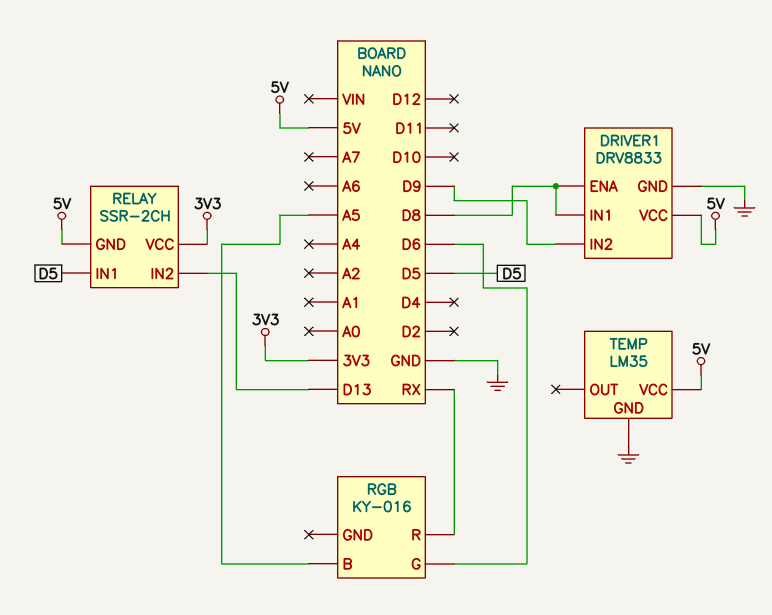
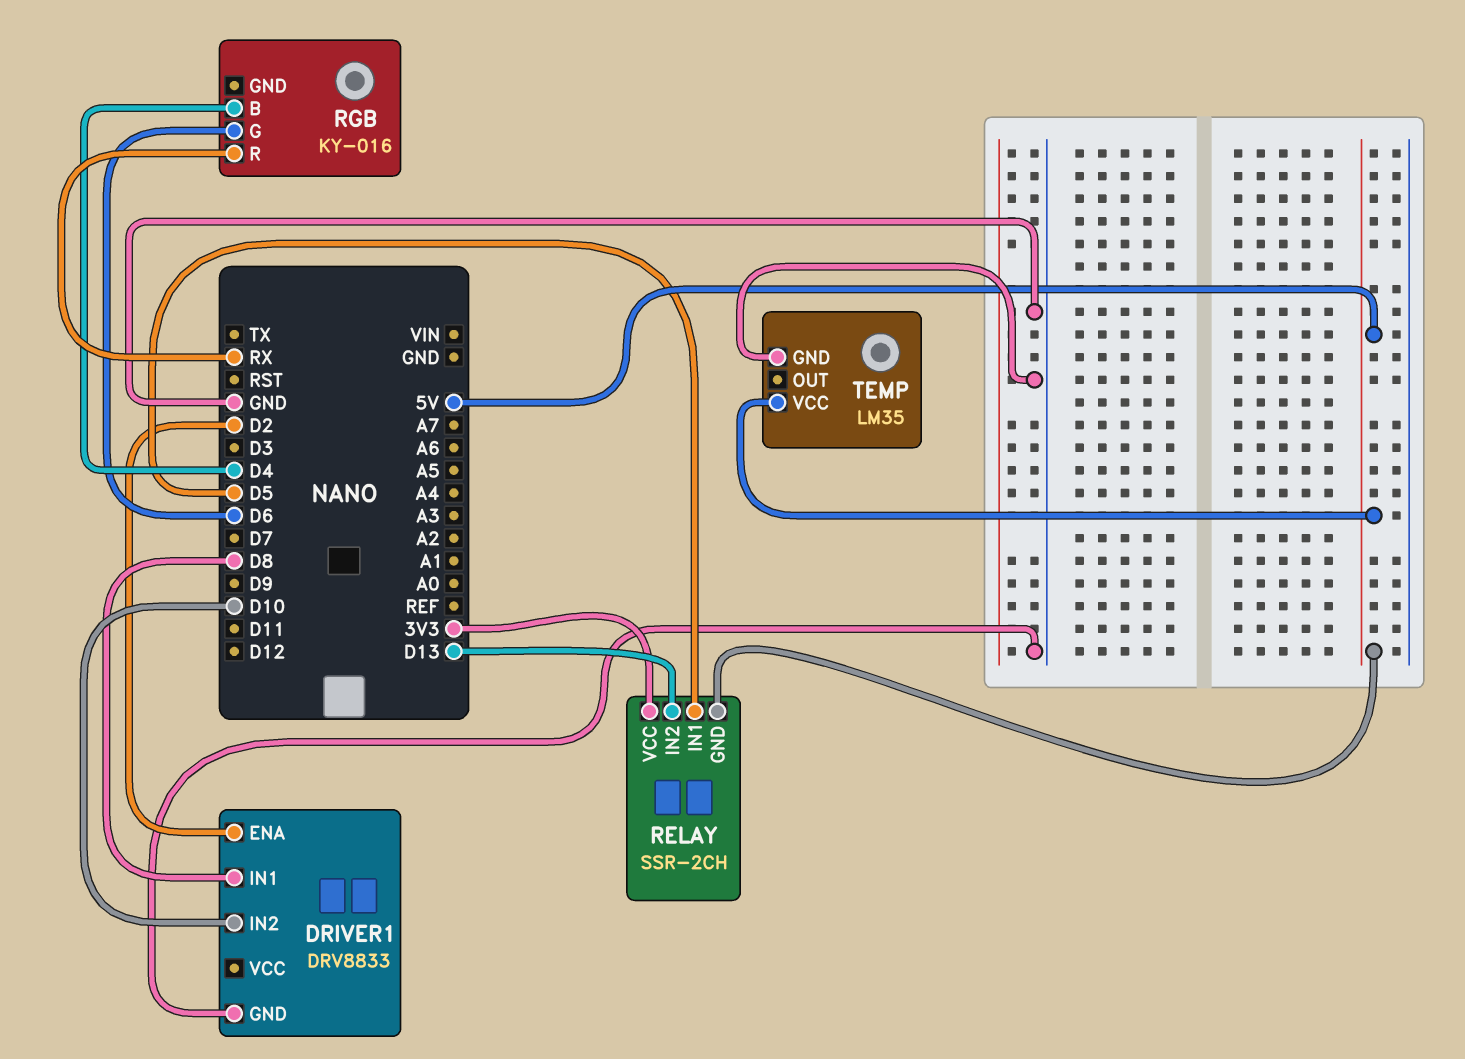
DRIVER1 pin ENA: D8 -> D2
DRIVER1 pin IN2: D9 -> D10
DRIVER1 pin VCC: 5V -> none
RGB pin B: A5 -> D4

